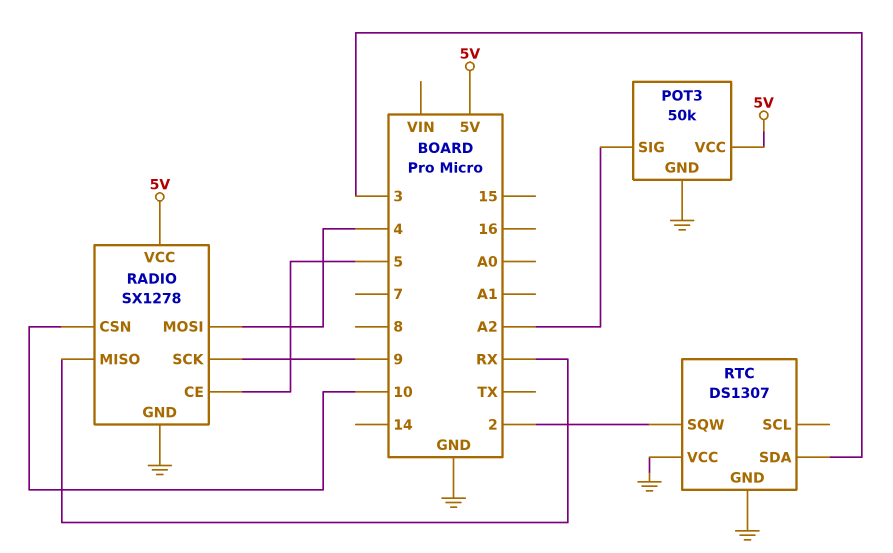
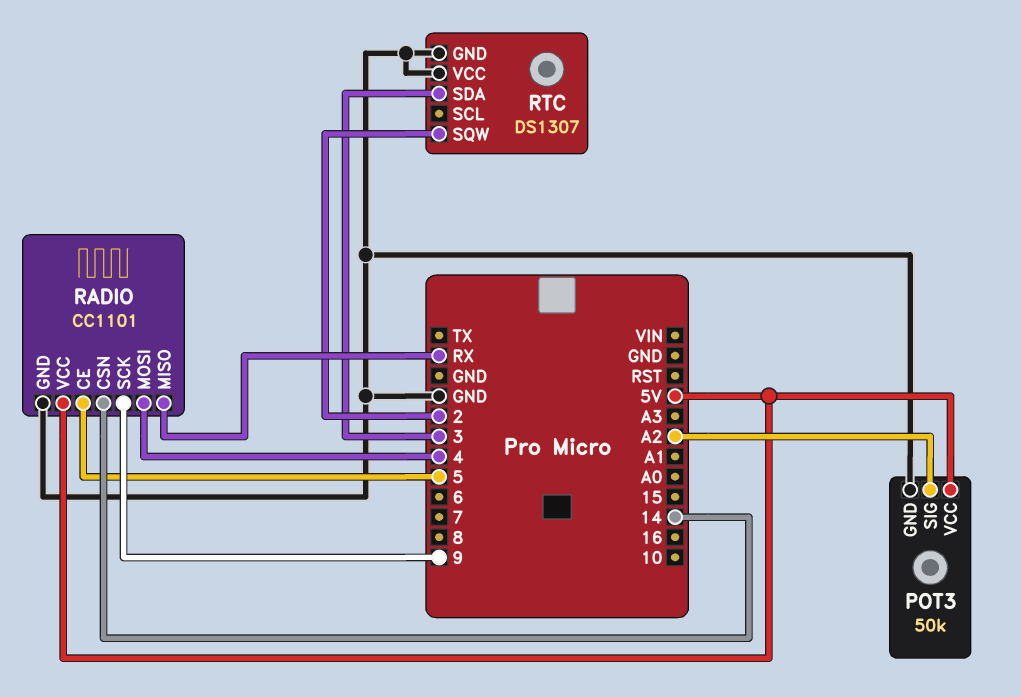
RADIO: SX1278 -> CC1101
RADIO pin CSN: 10 -> 14

